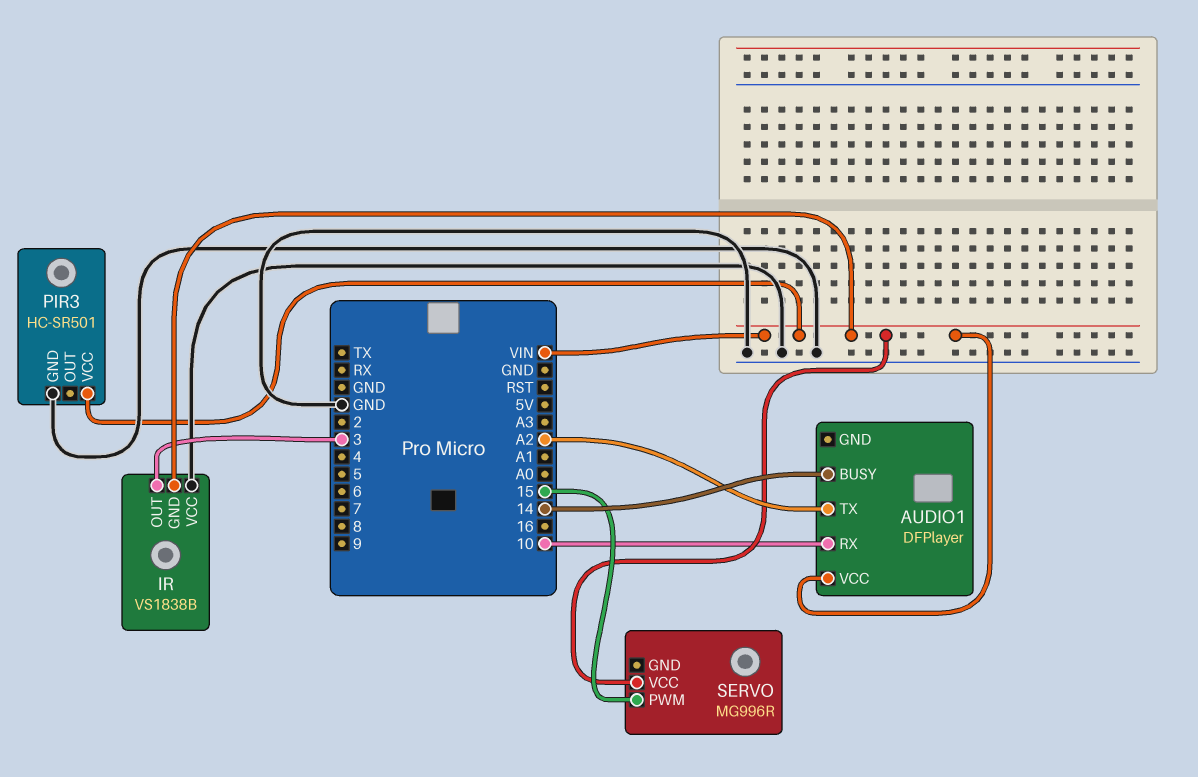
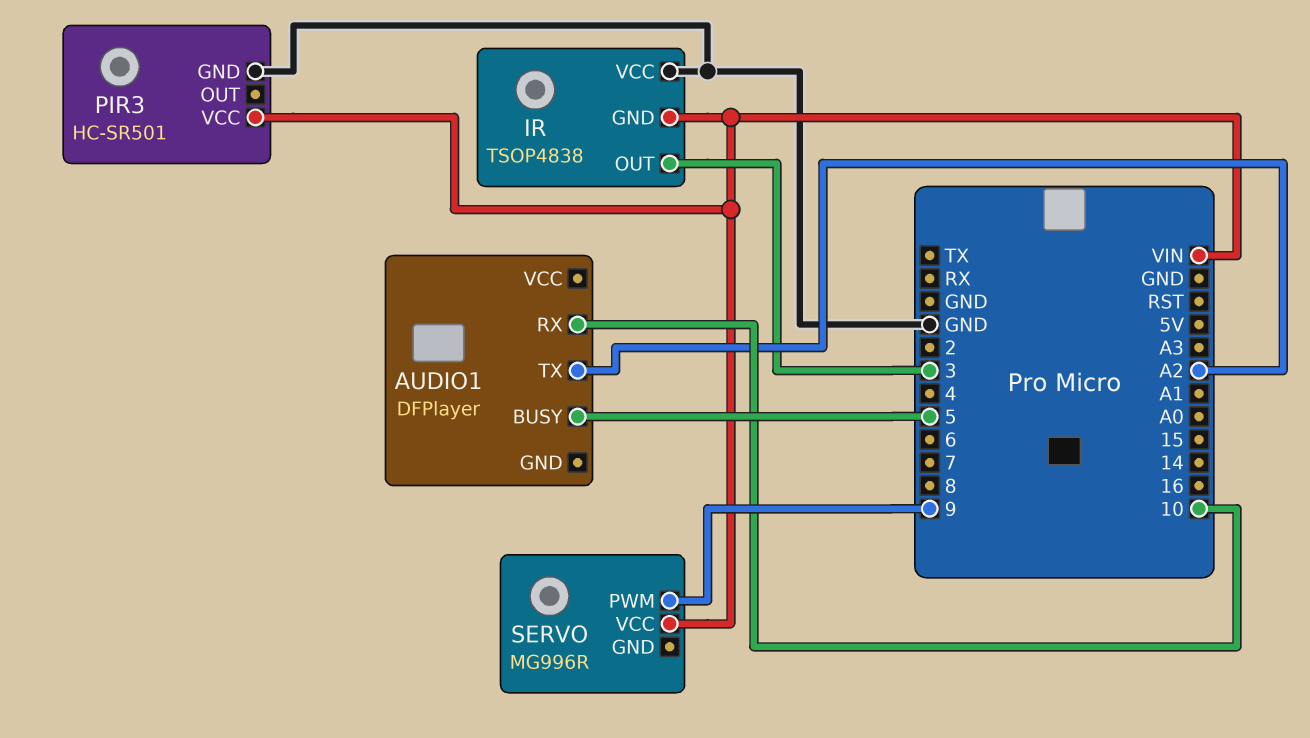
AUDIO1 pin BUSY: 14 -> 5
AUDIO1 pin VCC: VIN -> none
IR: VS1838B -> TSOP4838
SERVO pin PWM: 15 -> 9

